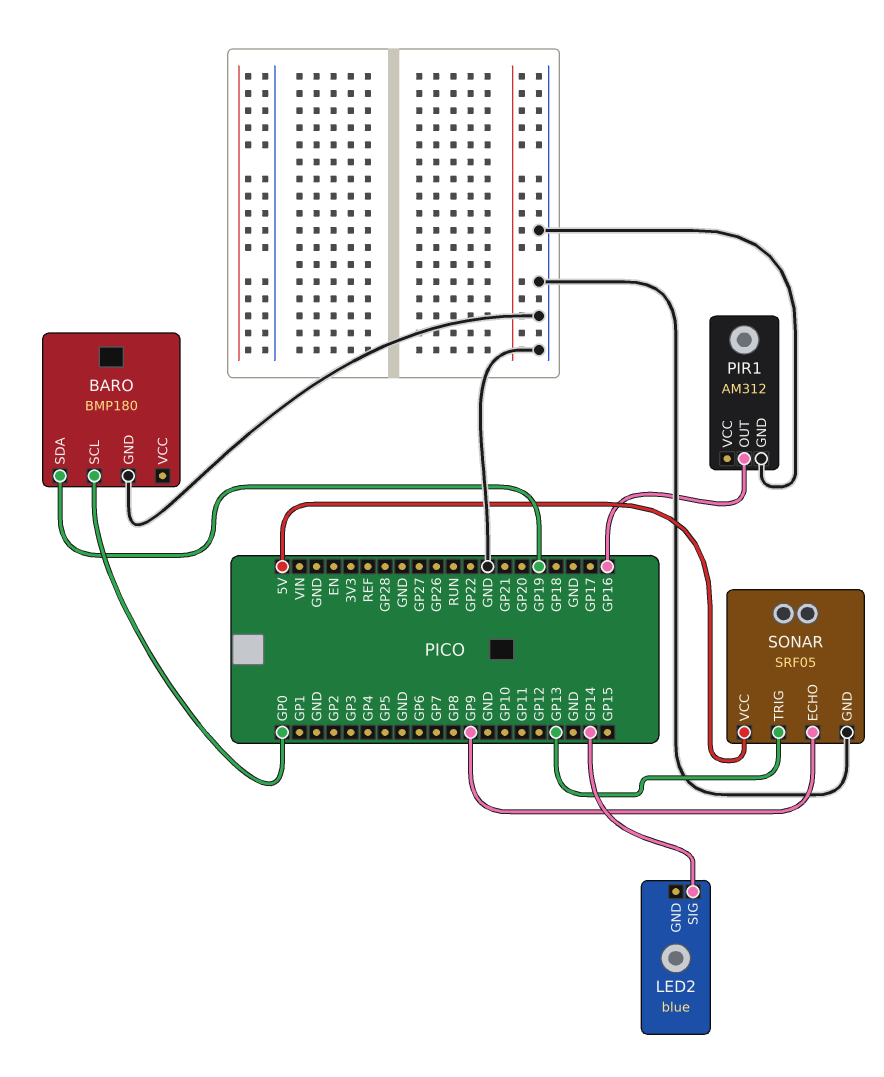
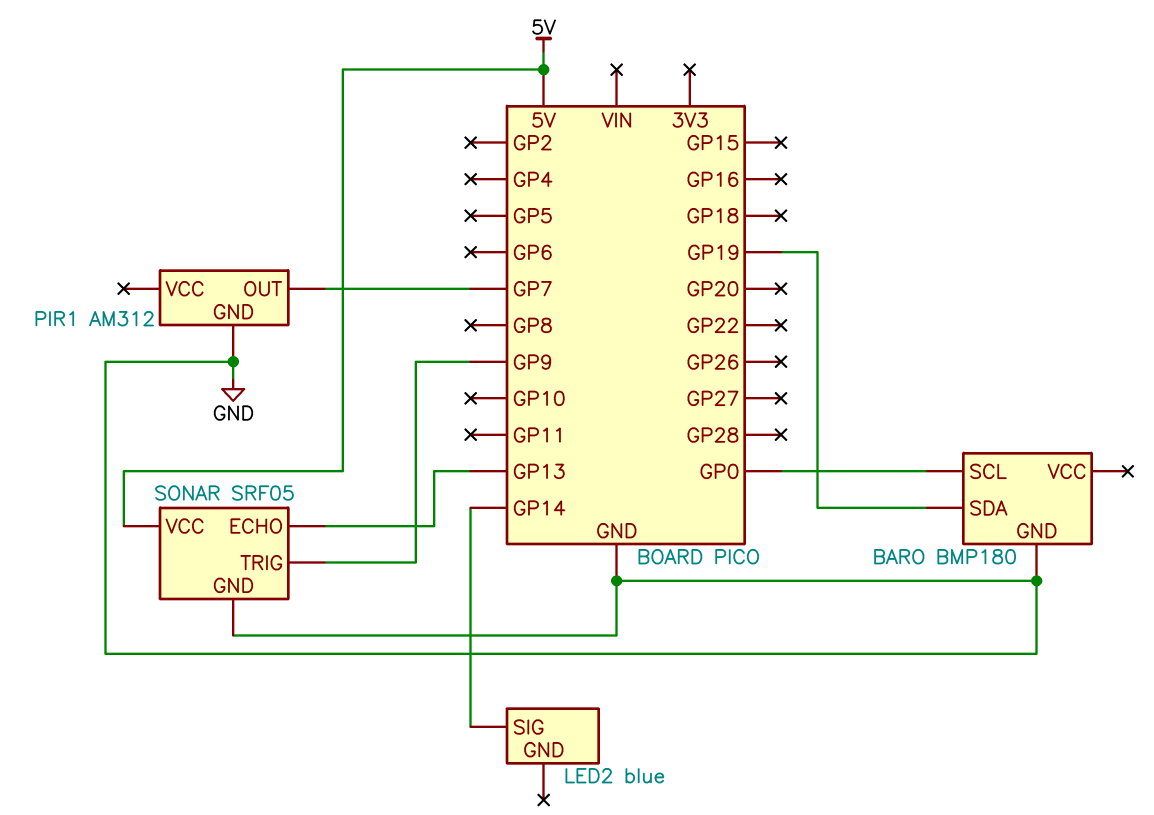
PIR1 pin OUT: GP16 -> GP7
SONAR pin ECHO: GP9 -> GP13
SONAR pin TRIG: GP13 -> GP9

